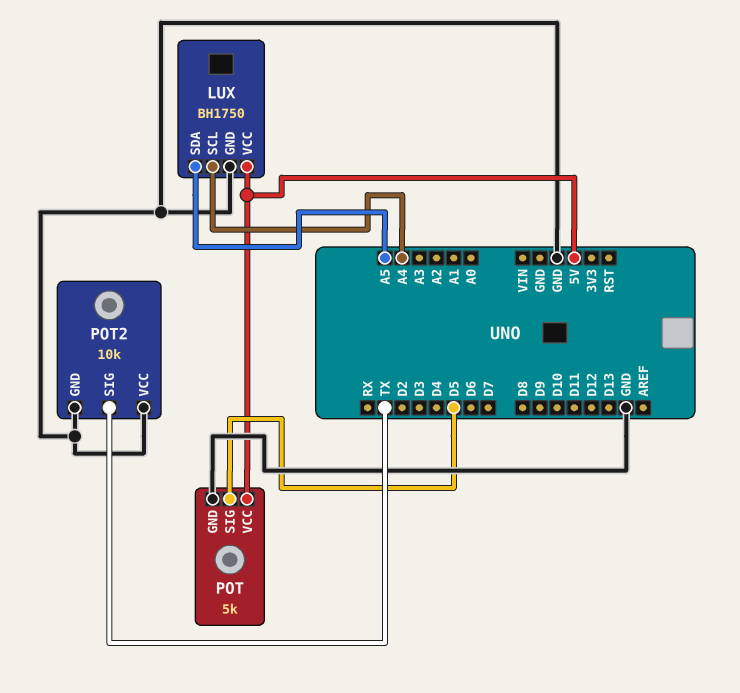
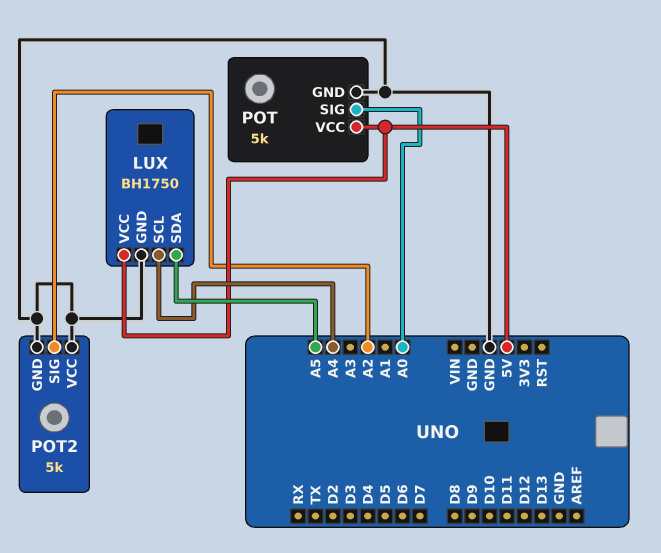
POT pin SIG: D5 -> A0
POT2: 10k -> 5k
POT2 pin SIG: TX -> A2

